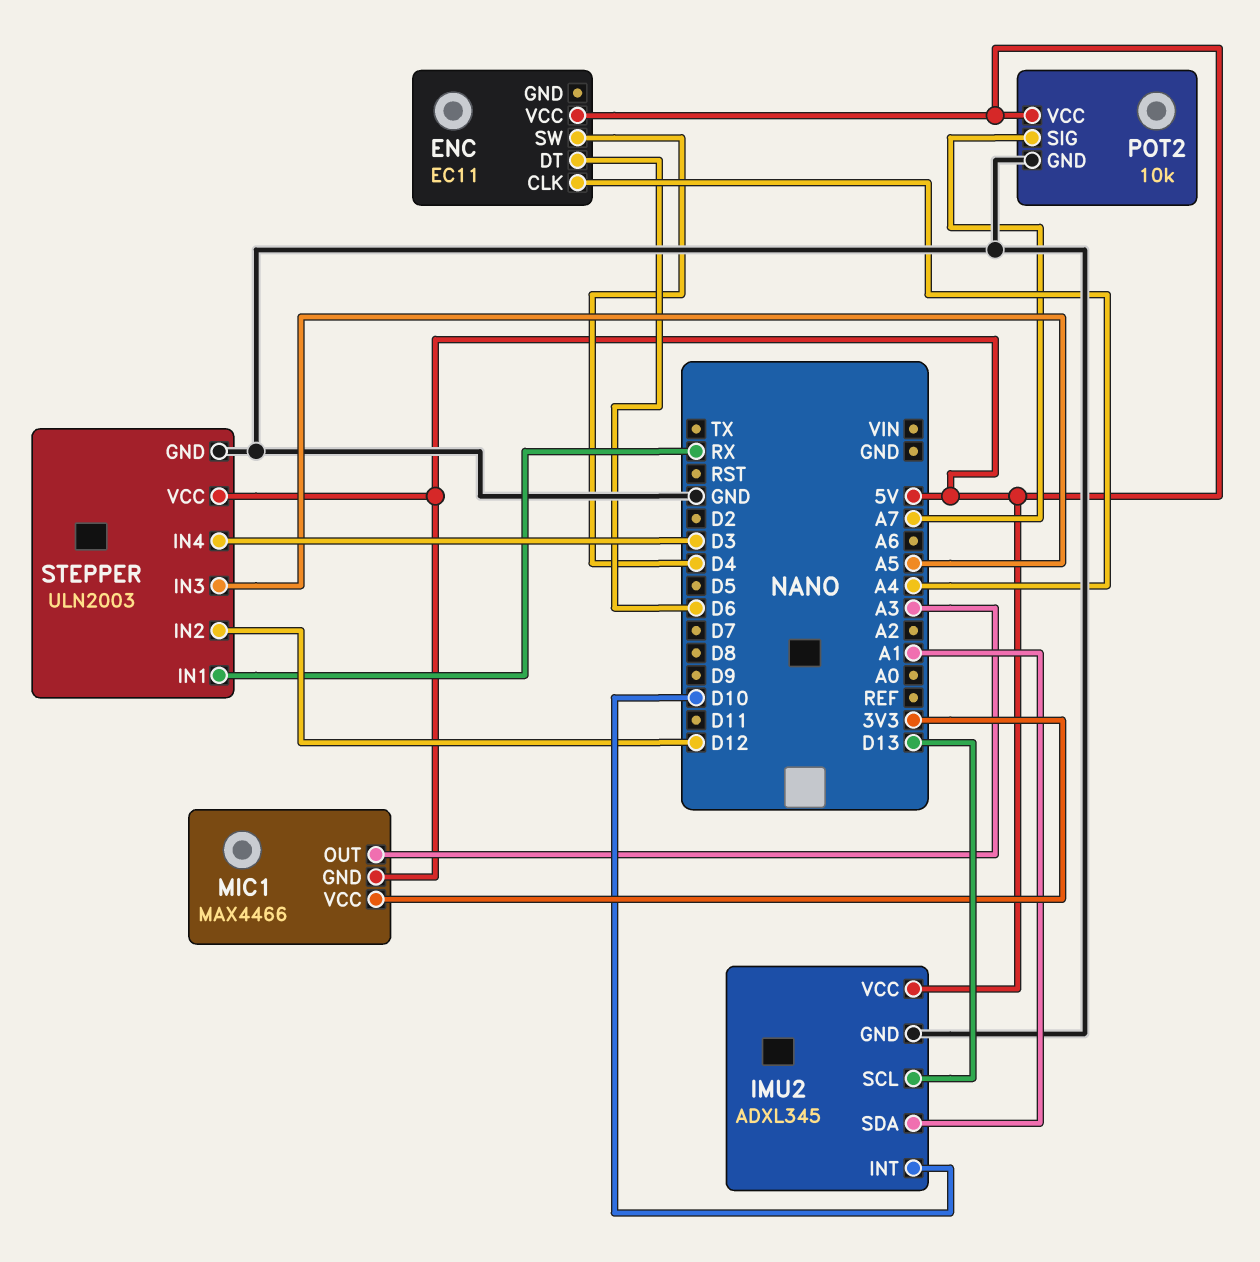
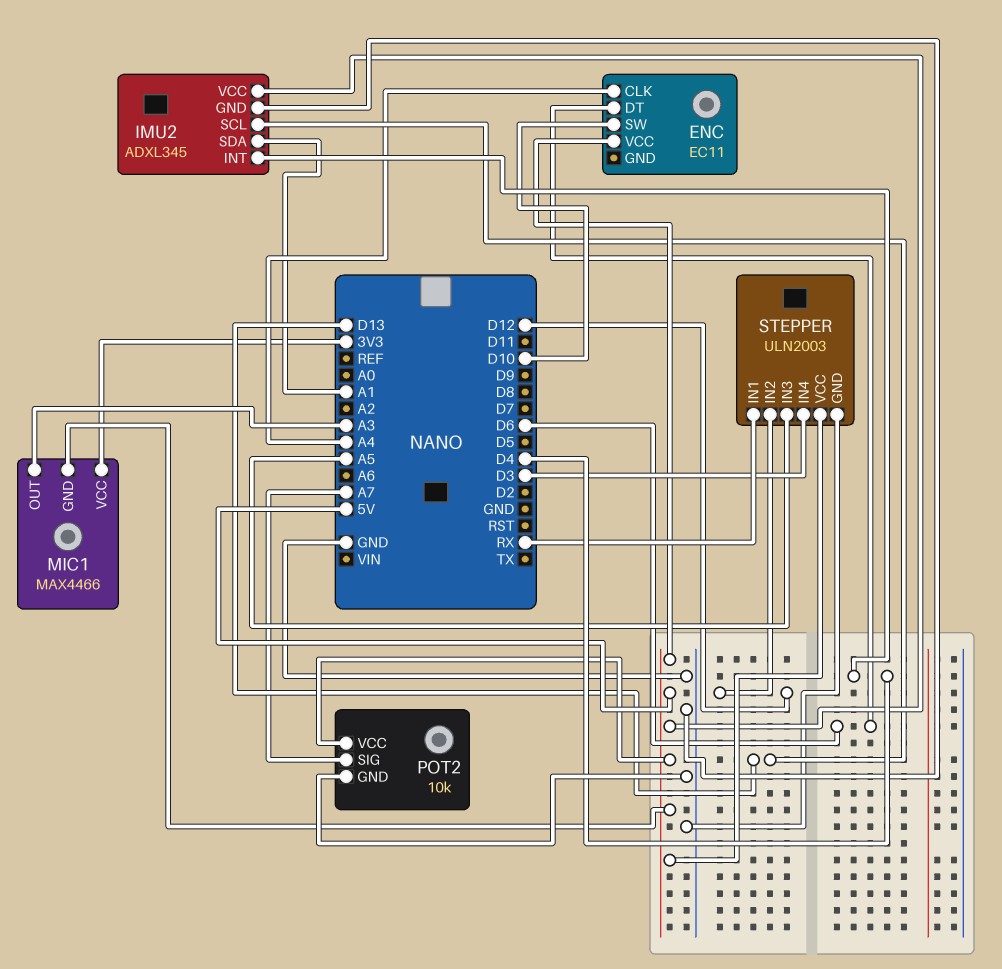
ENC pin SW: D4 -> D10
IMU2 pin INT: D10 -> D4

